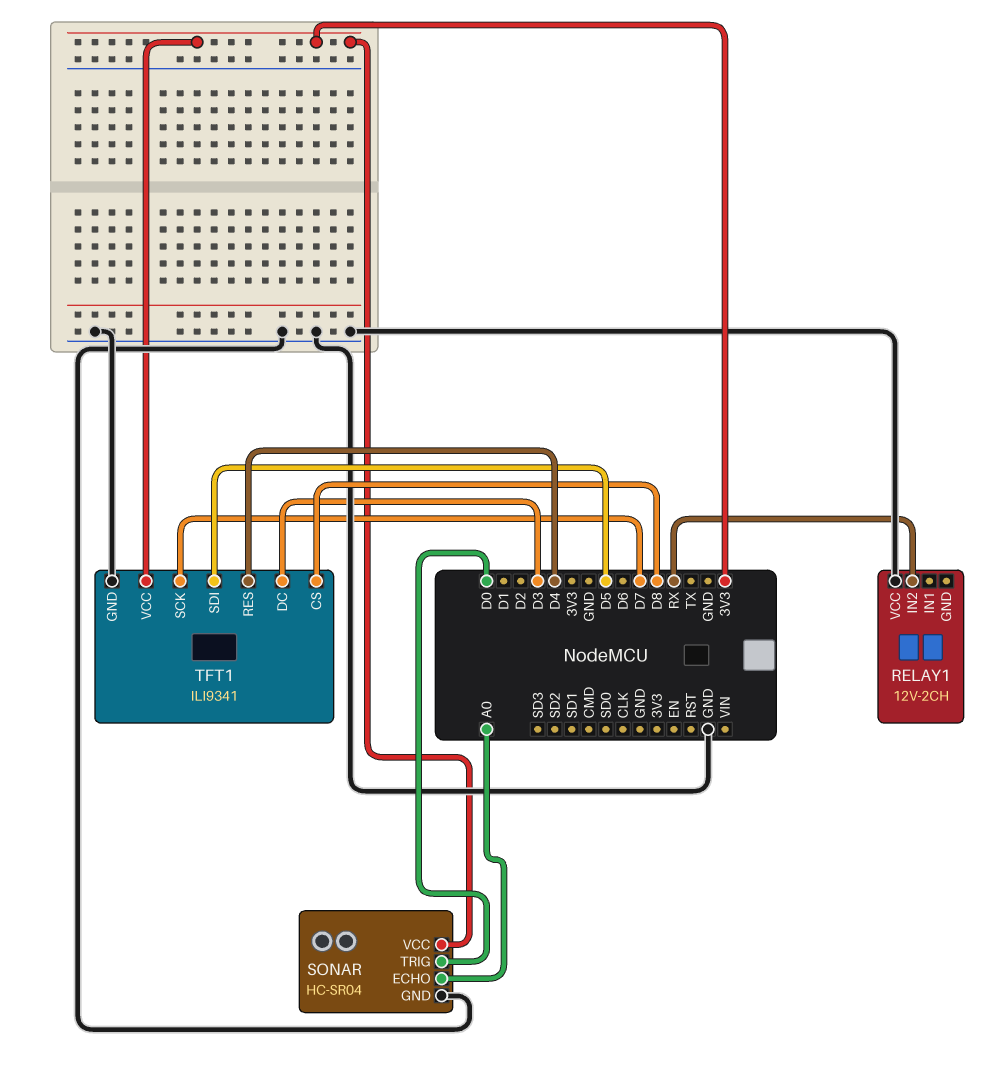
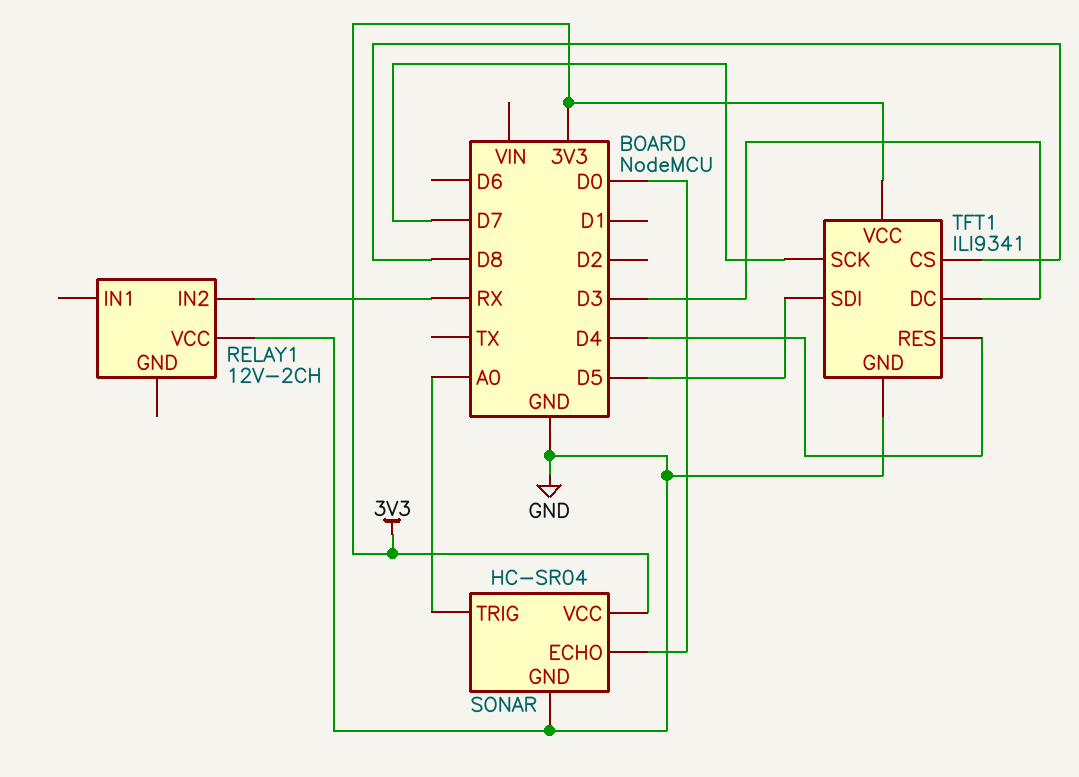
SONAR pin ECHO: A0 -> D0
SONAR pin TRIG: D0 -> A0

